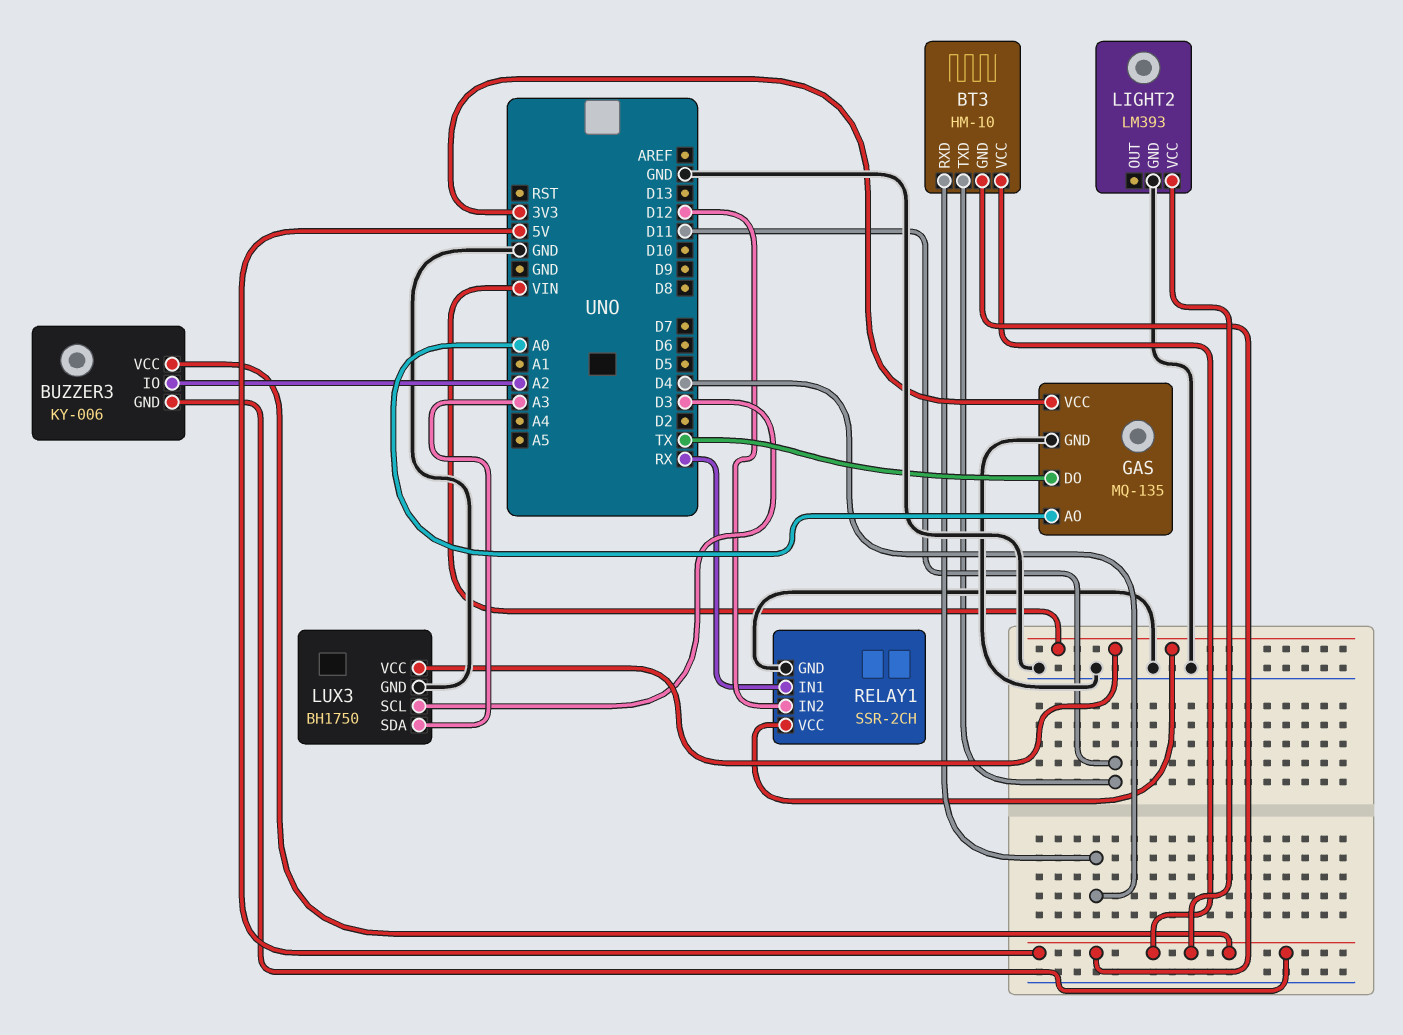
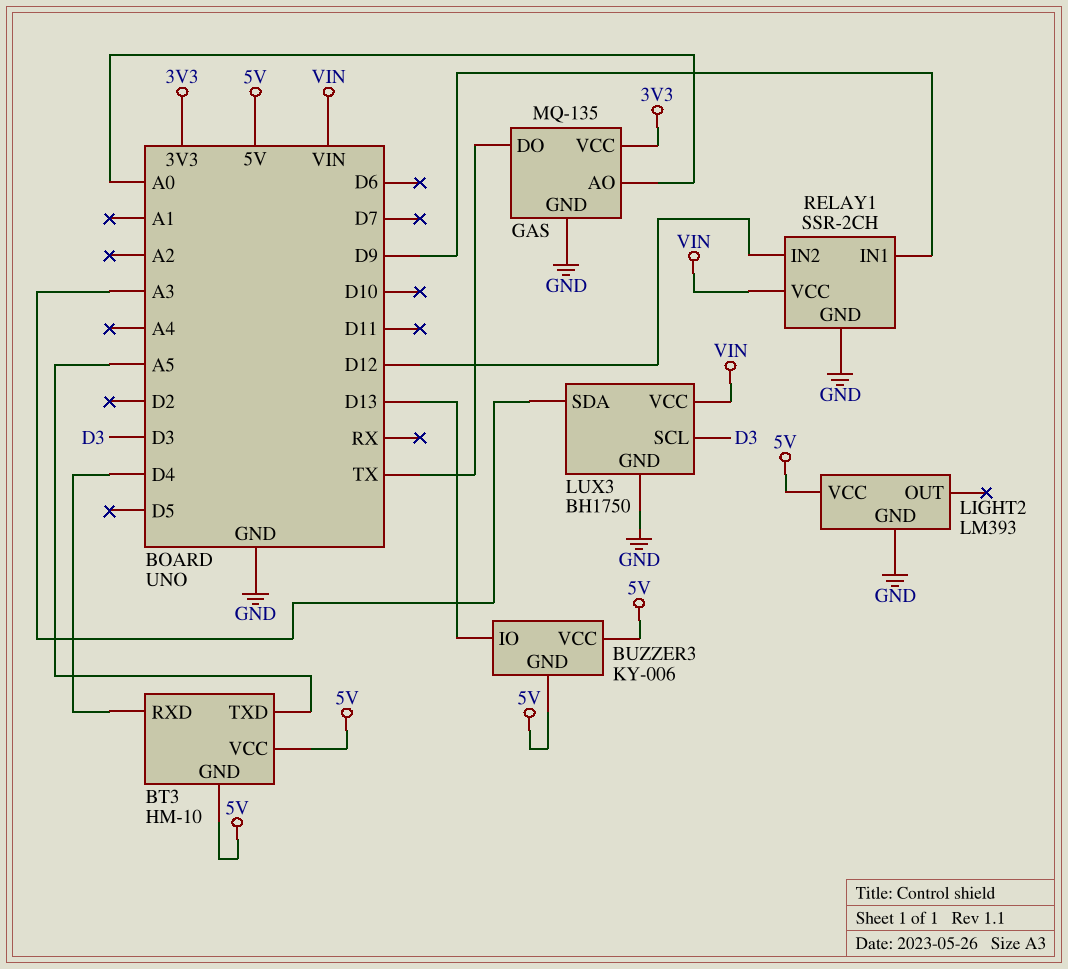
BT3 pin TXD: D11 -> A5
BUZZER3 pin IO: A2 -> D13
RELAY1 pin IN1: RX -> D9

